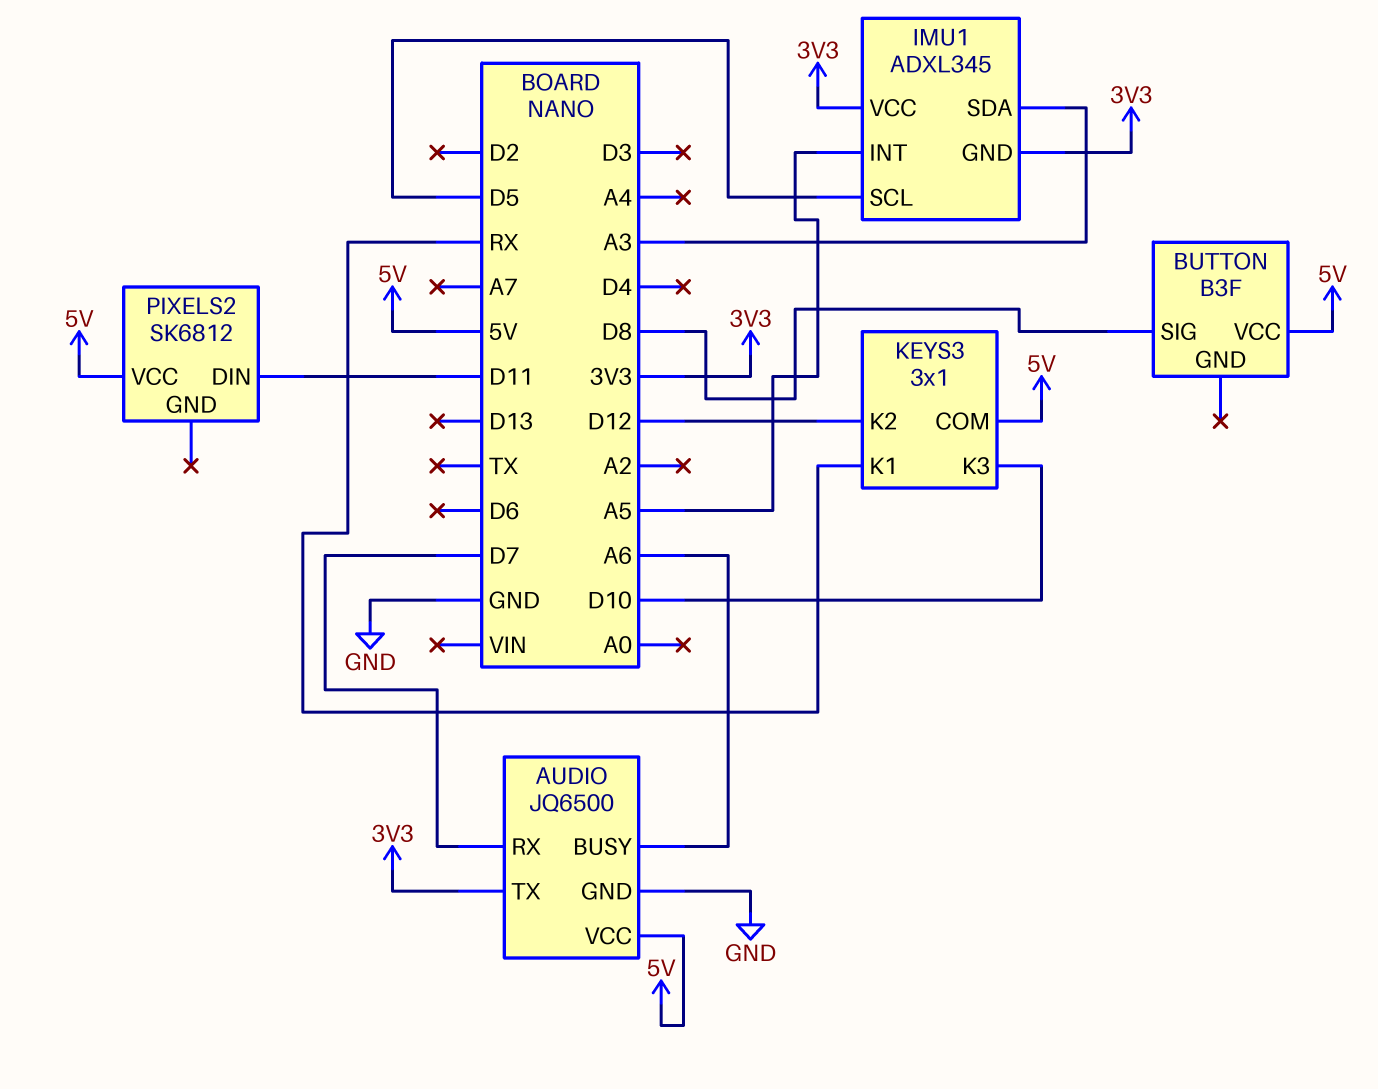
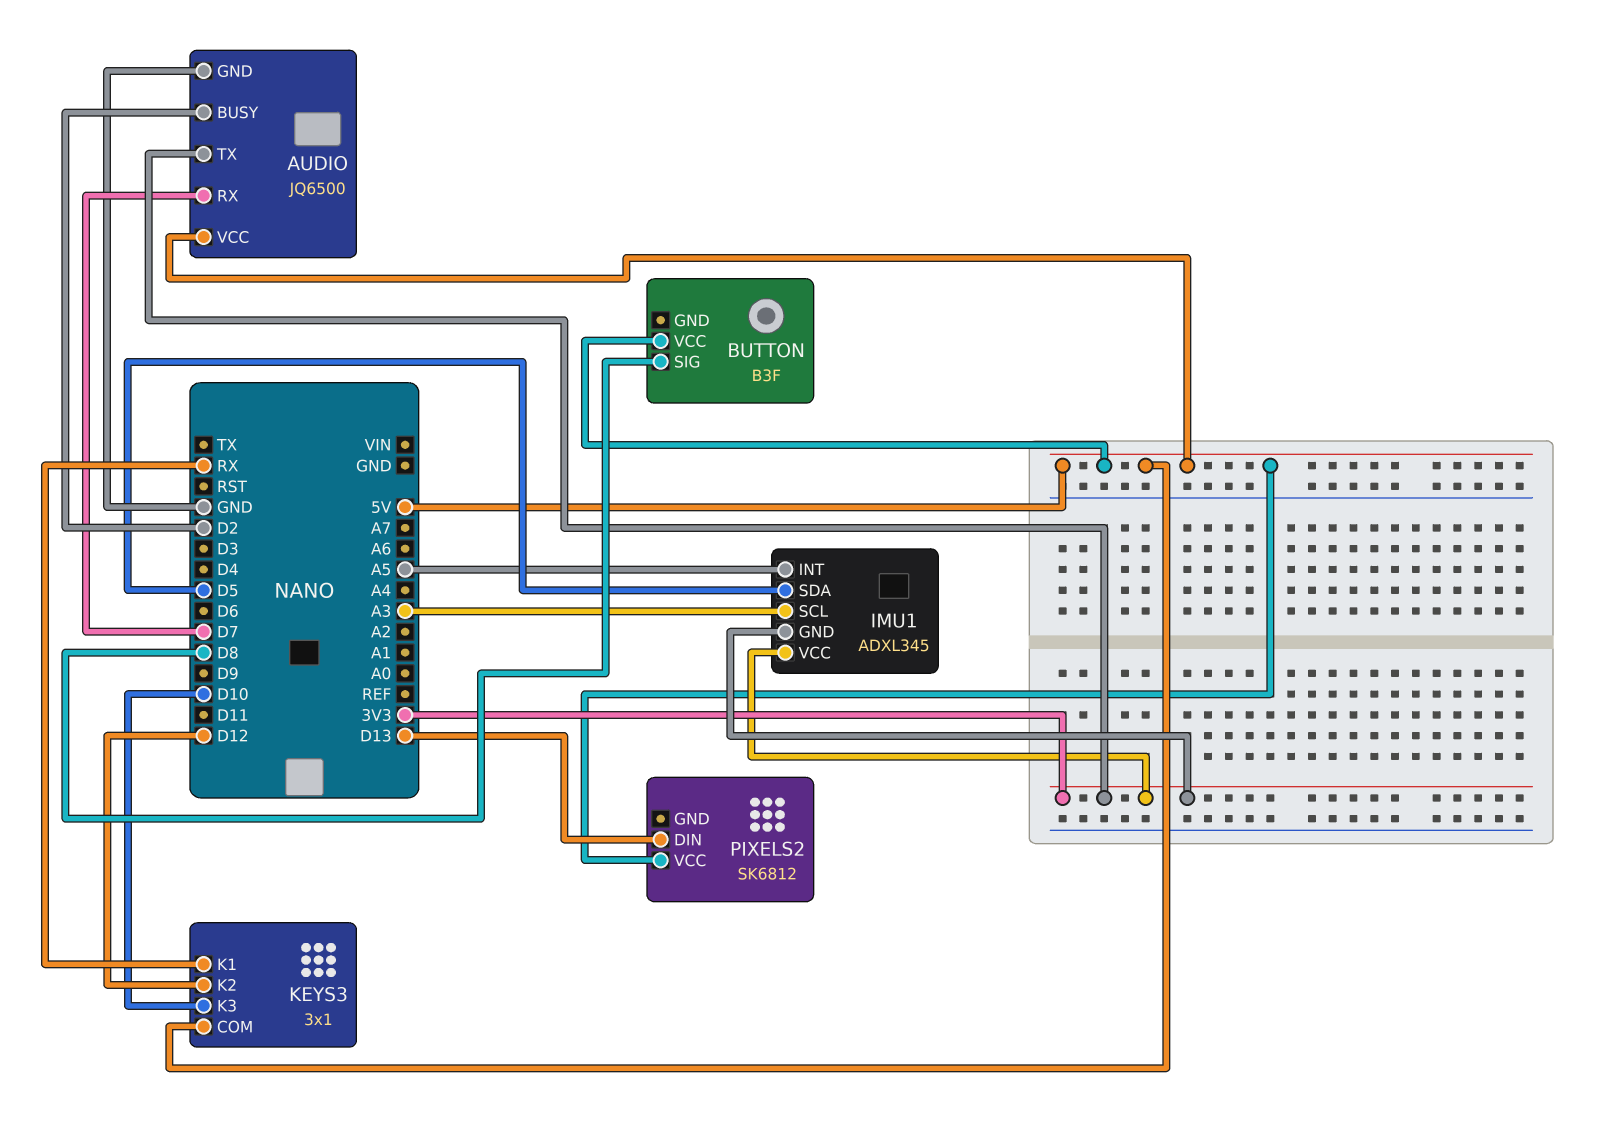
AUDIO pin BUSY: A6 -> D2
IMU1 pin SCL: D5 -> A3
IMU1 pin SDA: A3 -> D5
PIXELS2 pin DIN: D11 -> D13

